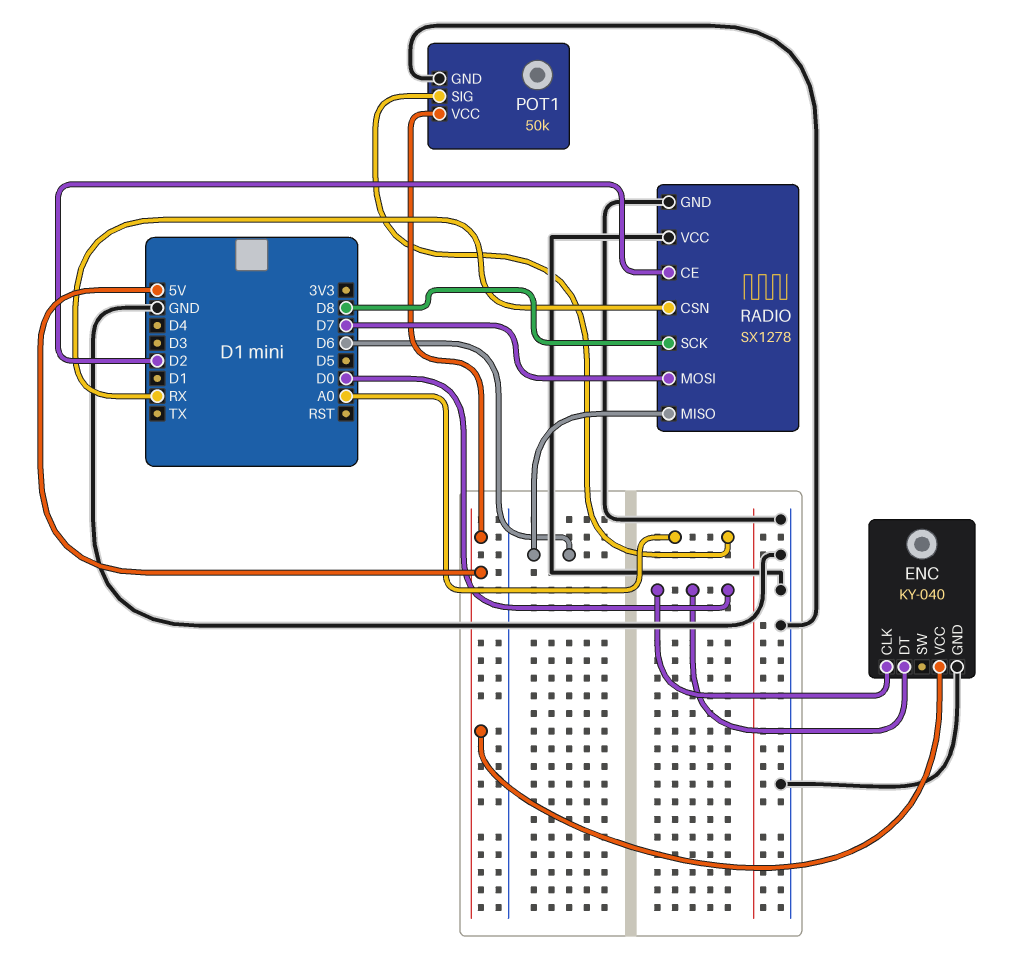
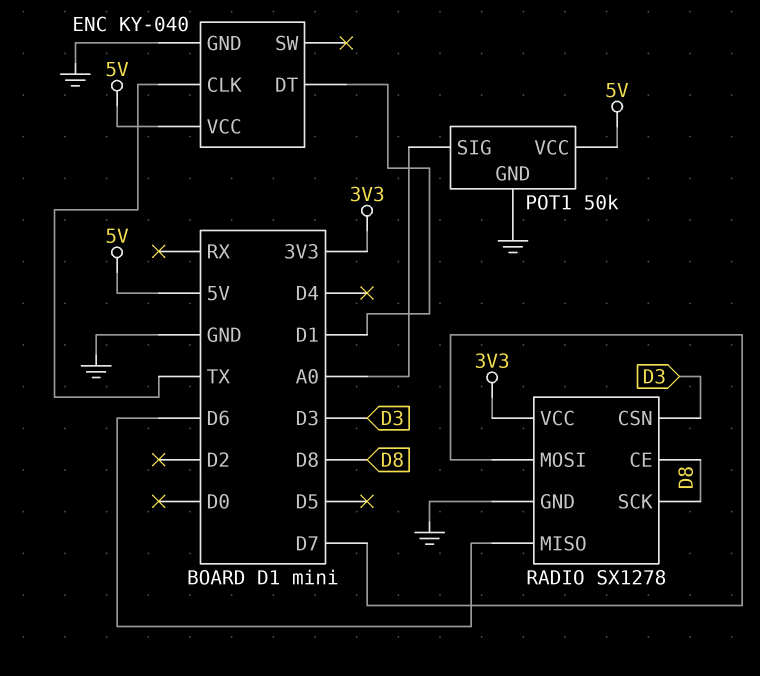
ENC pin CLK: D0 -> TX
ENC pin DT: D0 -> D1
RADIO pin CE: D2 -> D8
RADIO pin CSN: RX -> D3
RADIO pin VCC: GND -> 3V3

